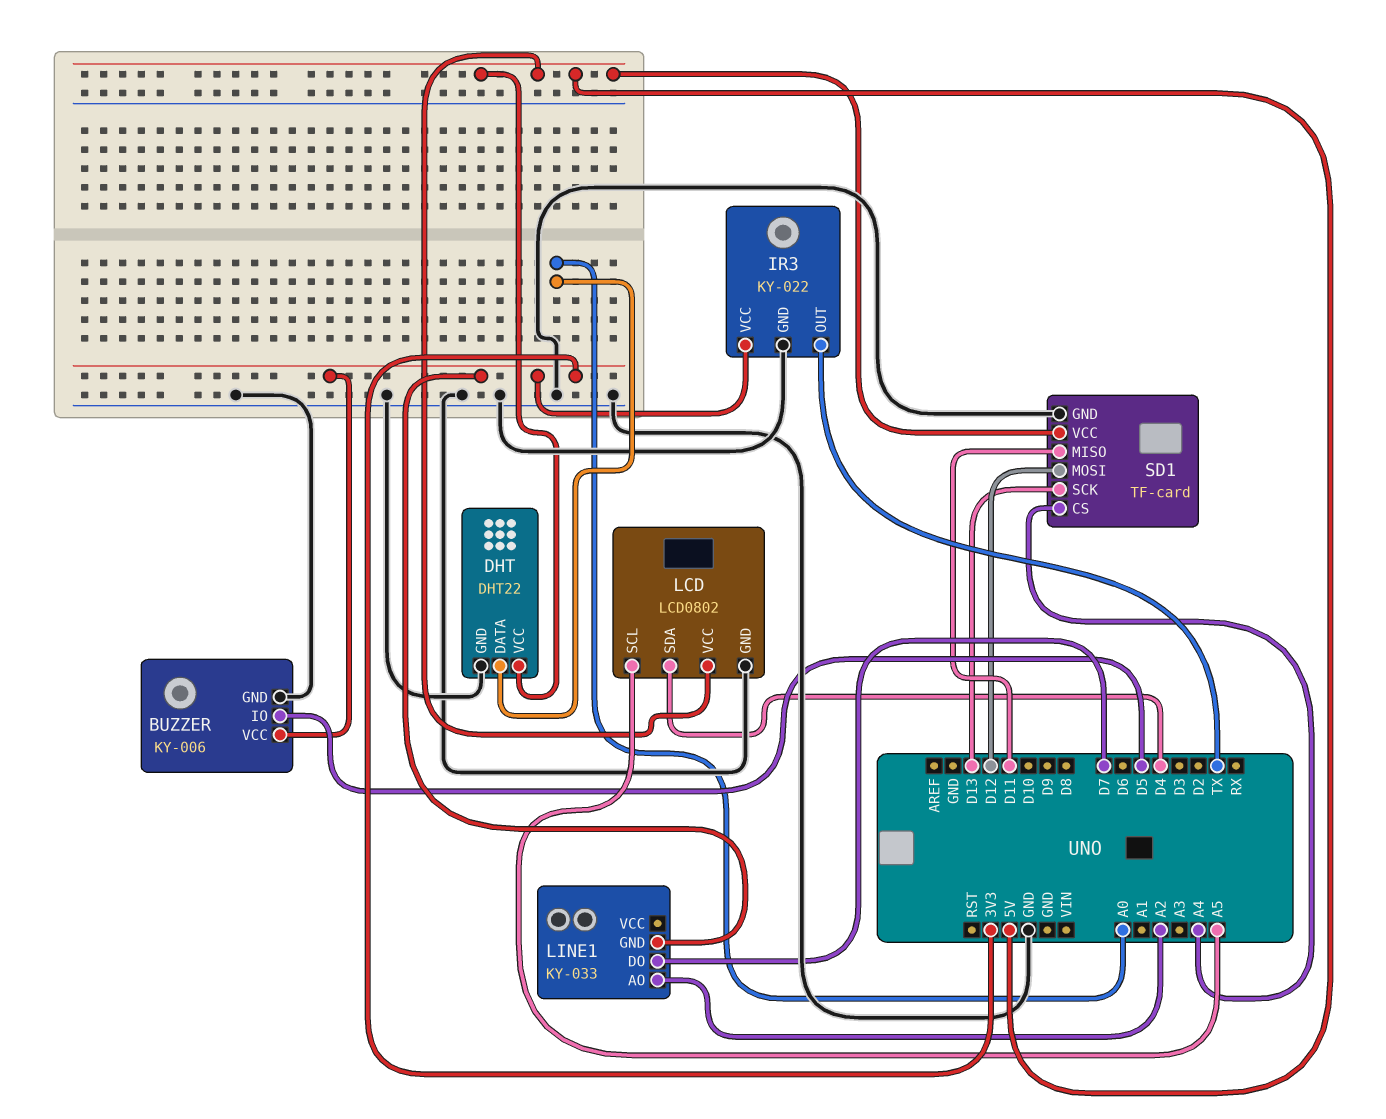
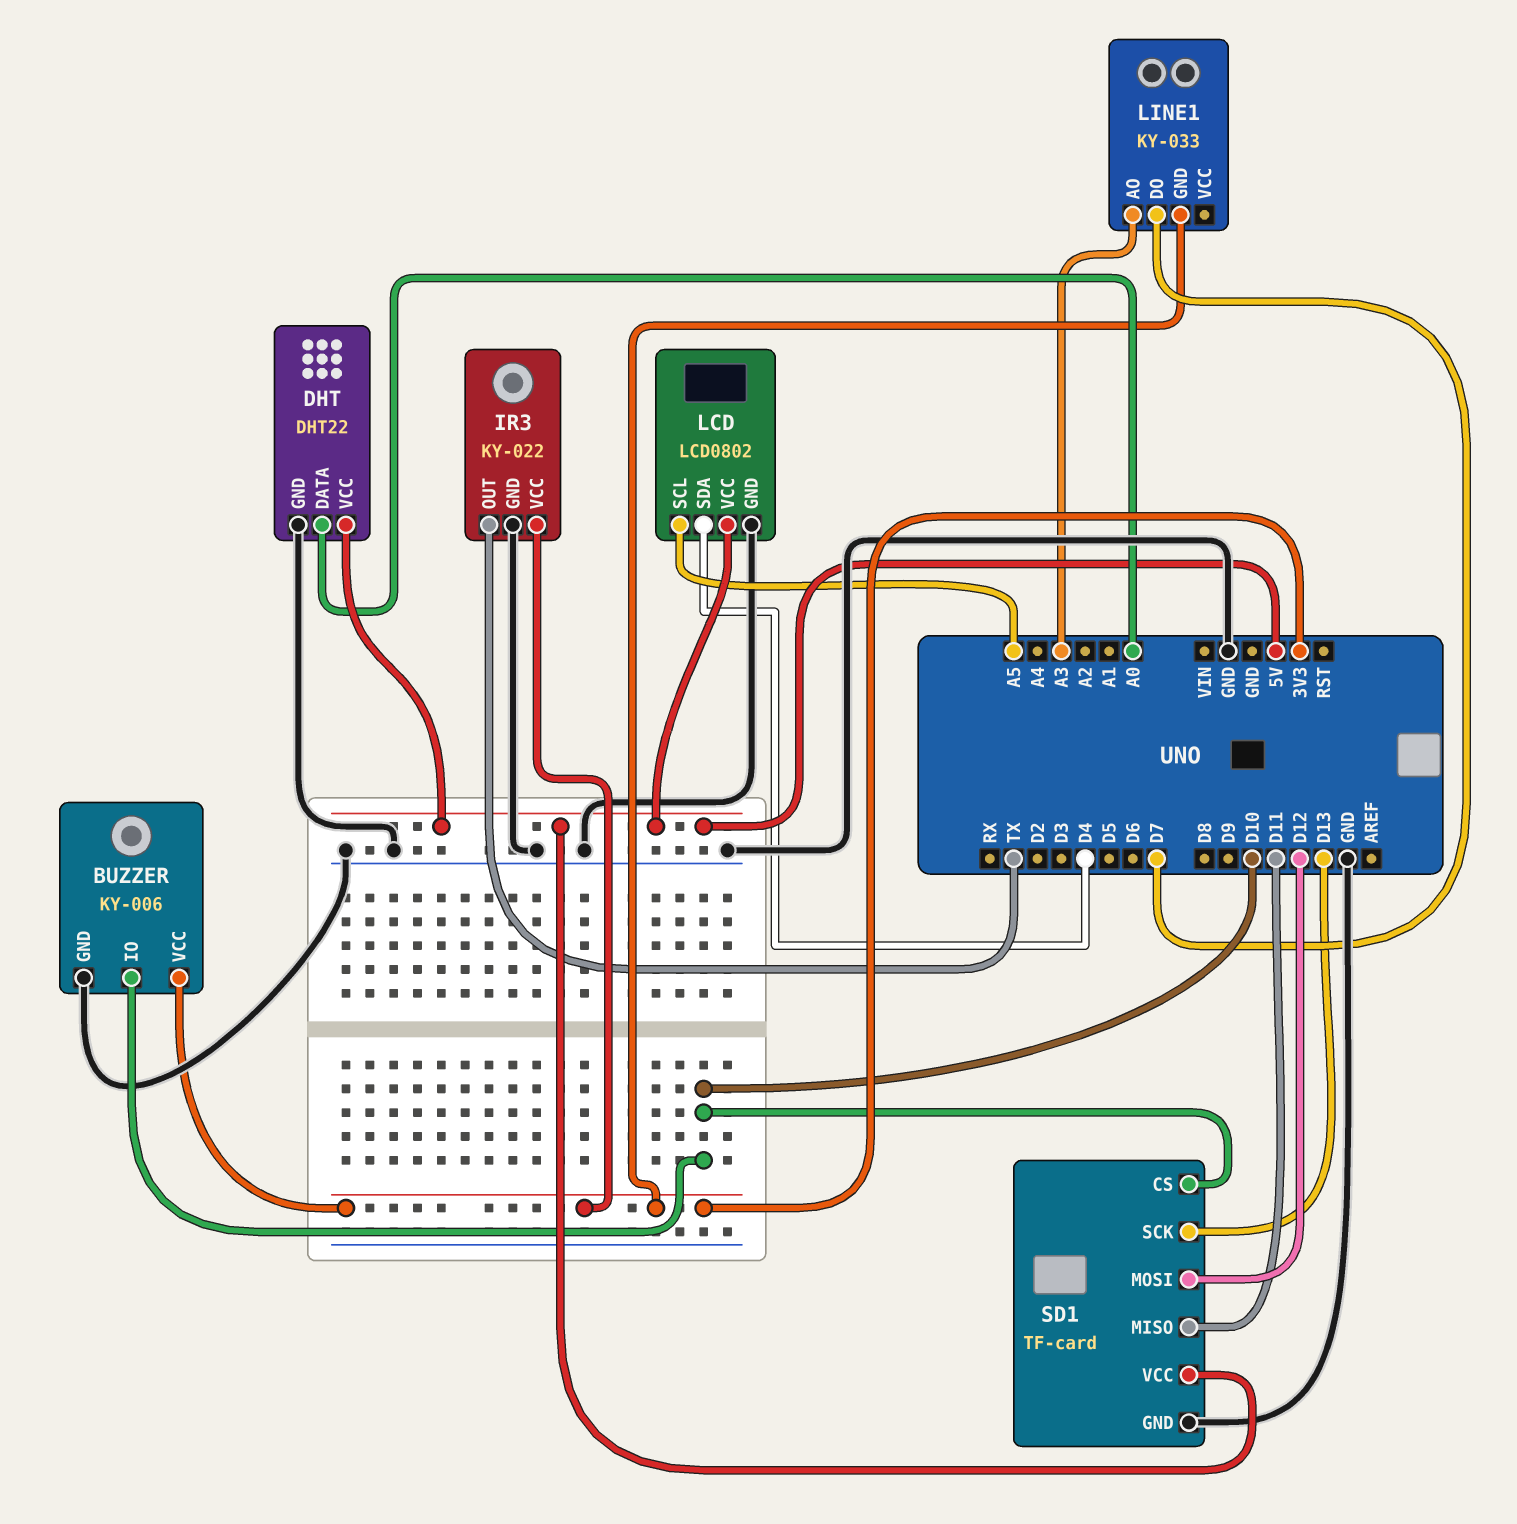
BUZZER pin IO: D5 -> D10
LINE1 pin AO: A2 -> A3
SD1 pin CS: A4 -> D10

